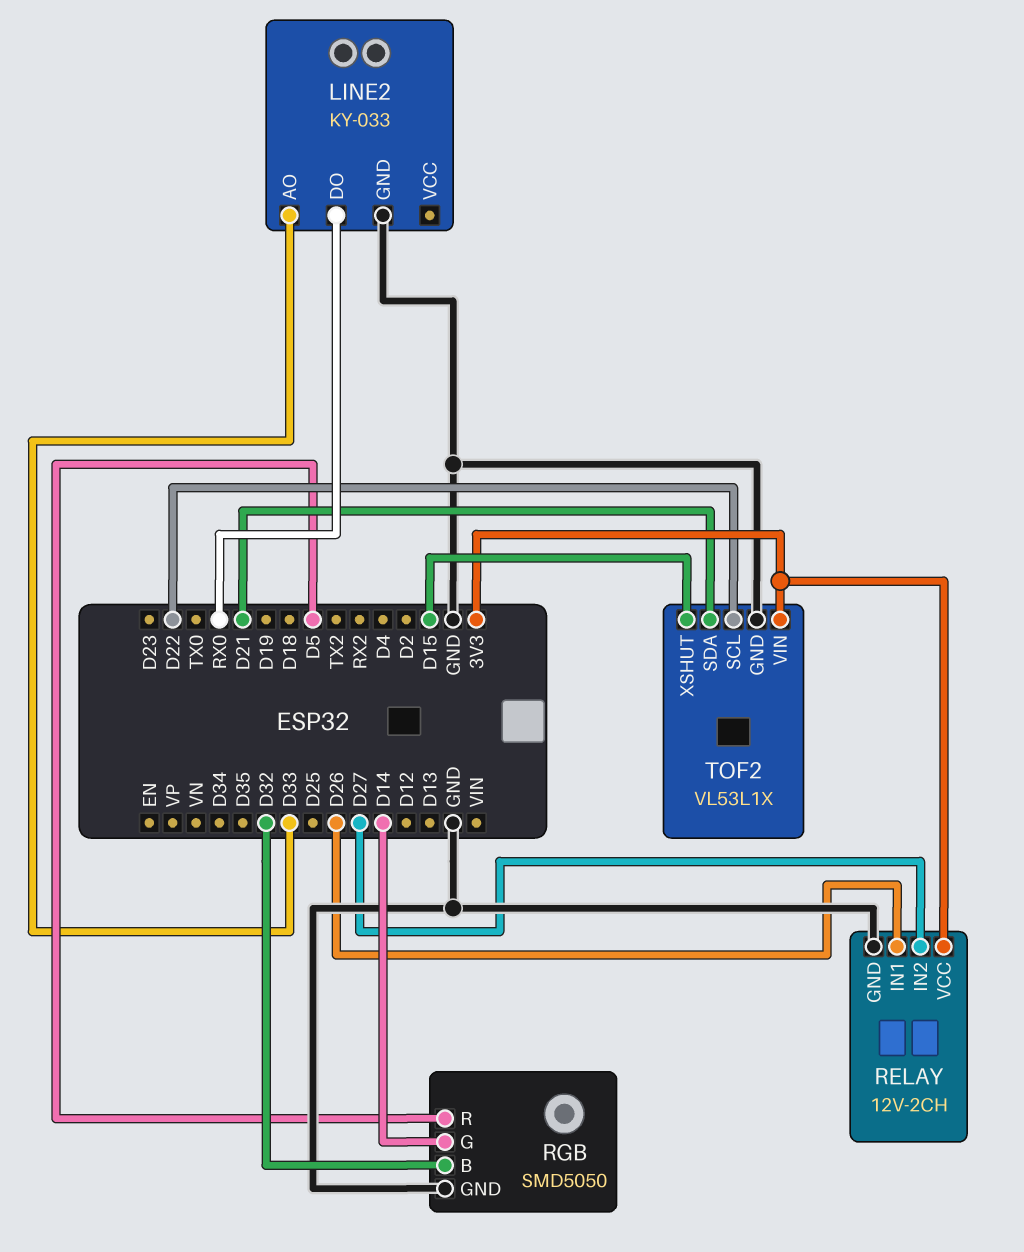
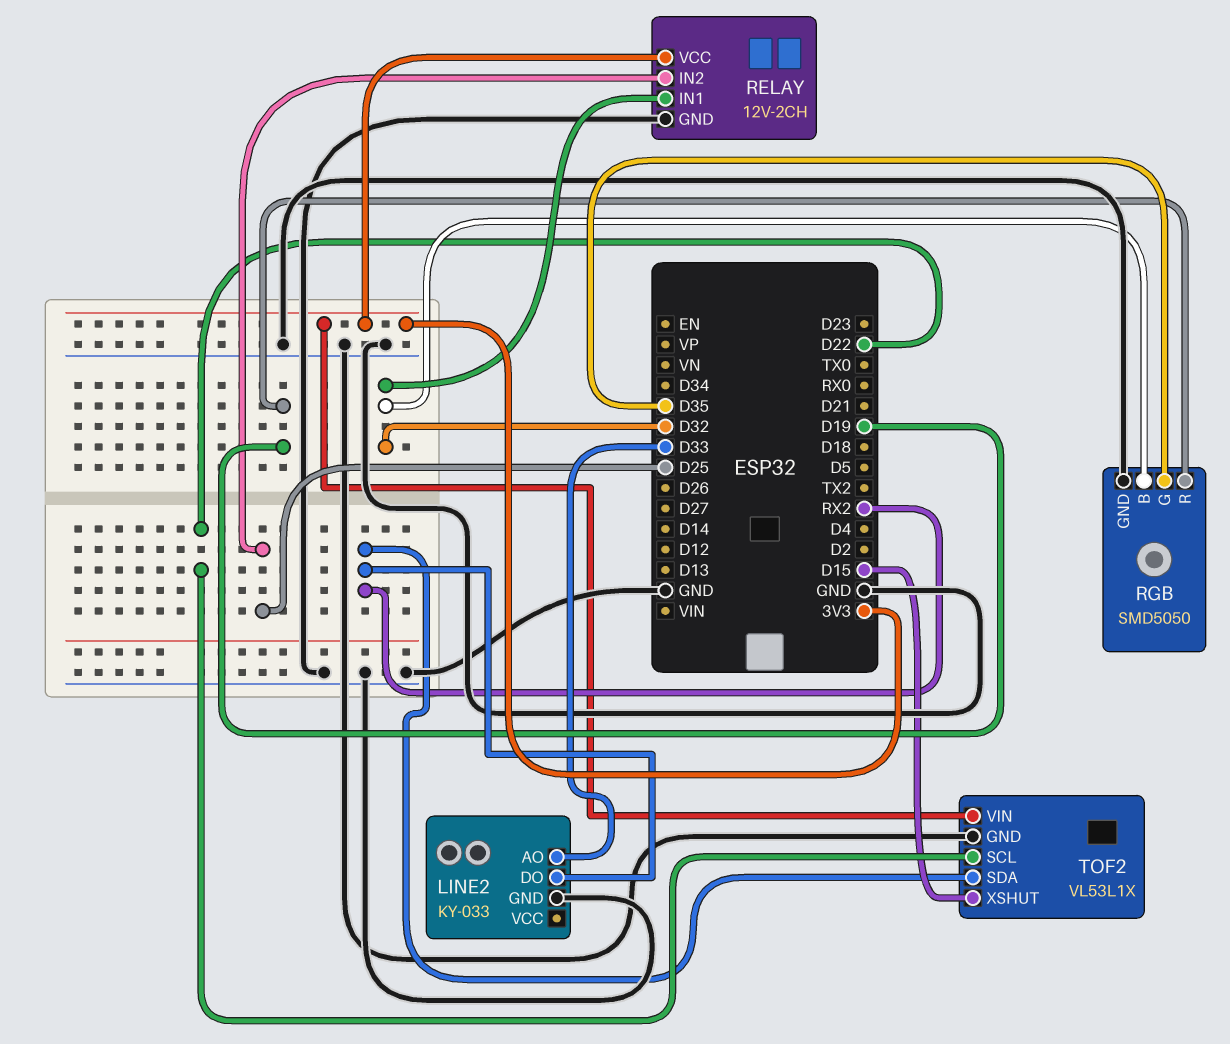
LINE2 pin DO: RX0 -> RX2
RELAY pin IN1: D26 -> D32
RELAY pin IN2: D27 -> D25
RGB pin G: D14 -> D35
RGB pin R: D5 -> D19
TOF2 pin SDA: D21 -> RX2

